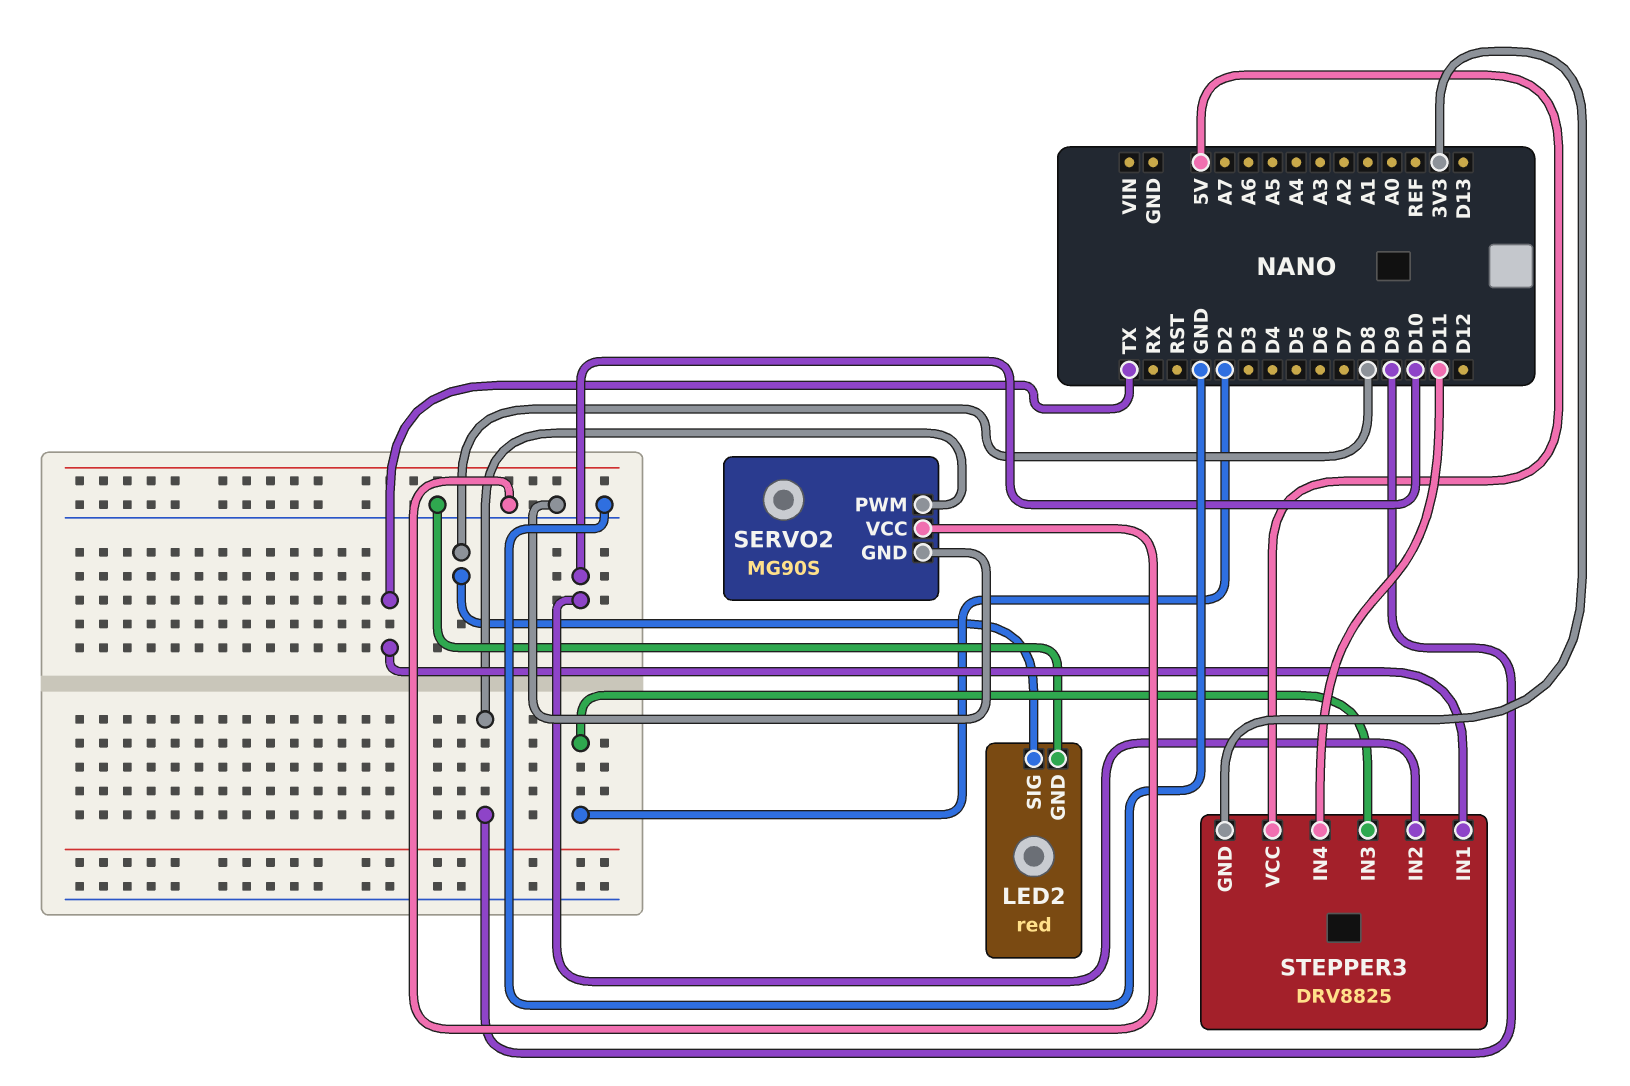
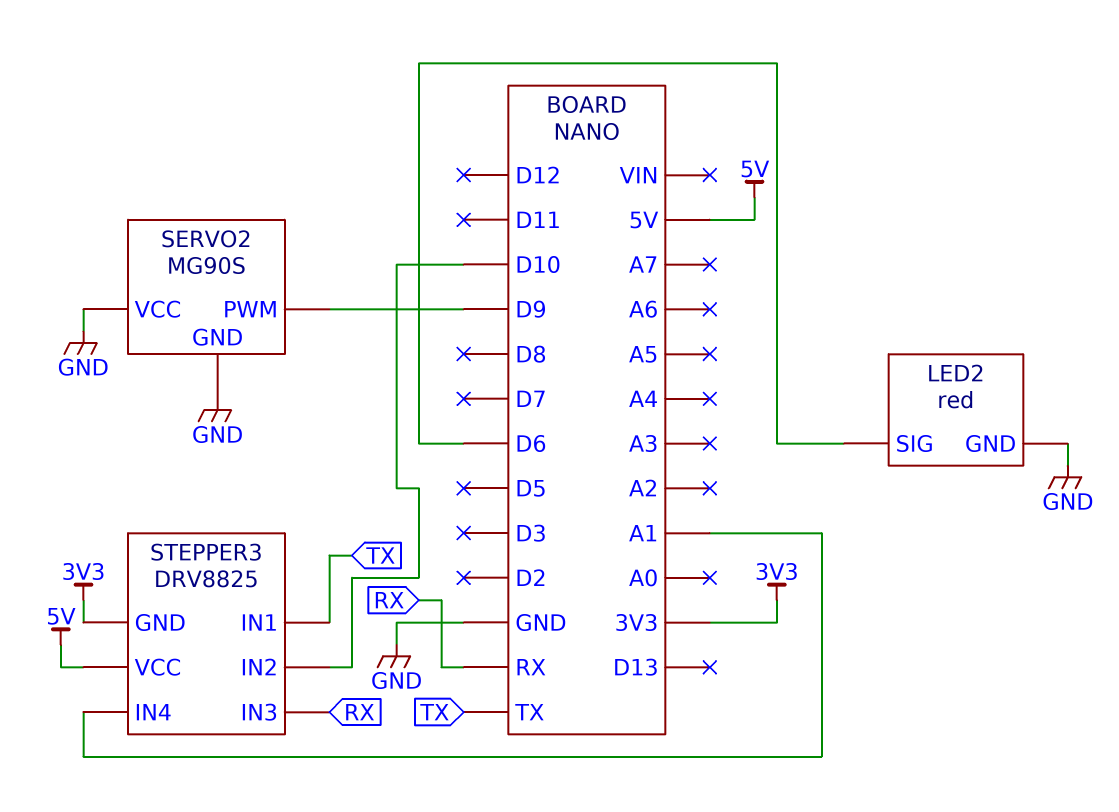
LED2 pin SIG: D8 -> D6
STEPPER3 pin IN3: D2 -> RX
STEPPER3 pin IN4: D11 -> A1

